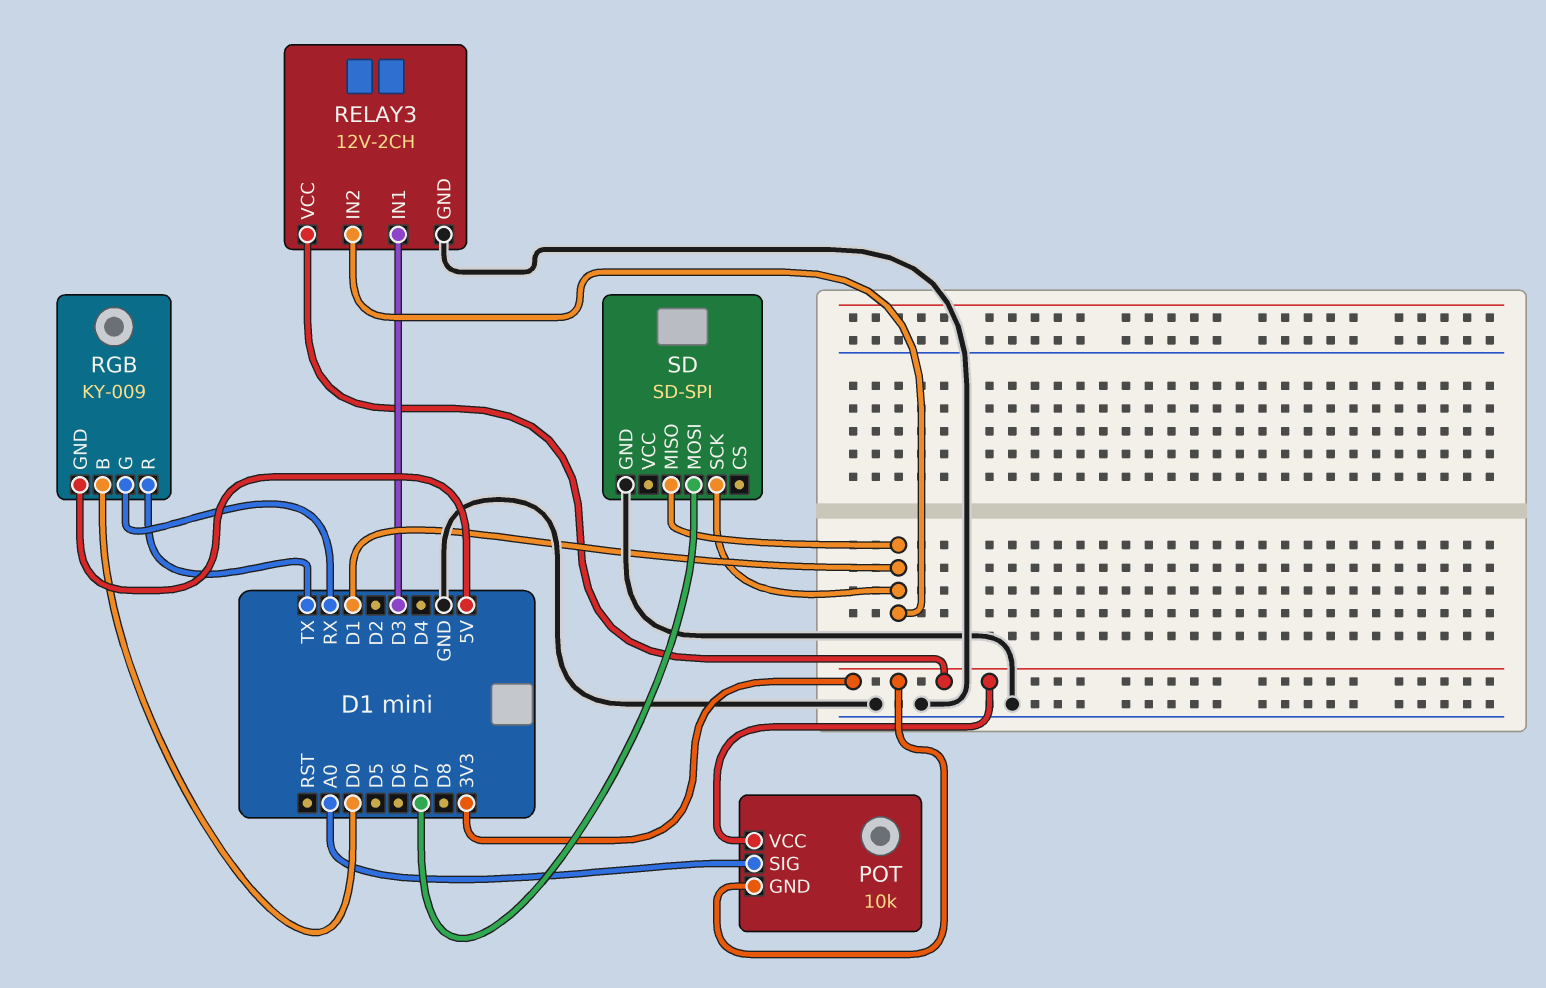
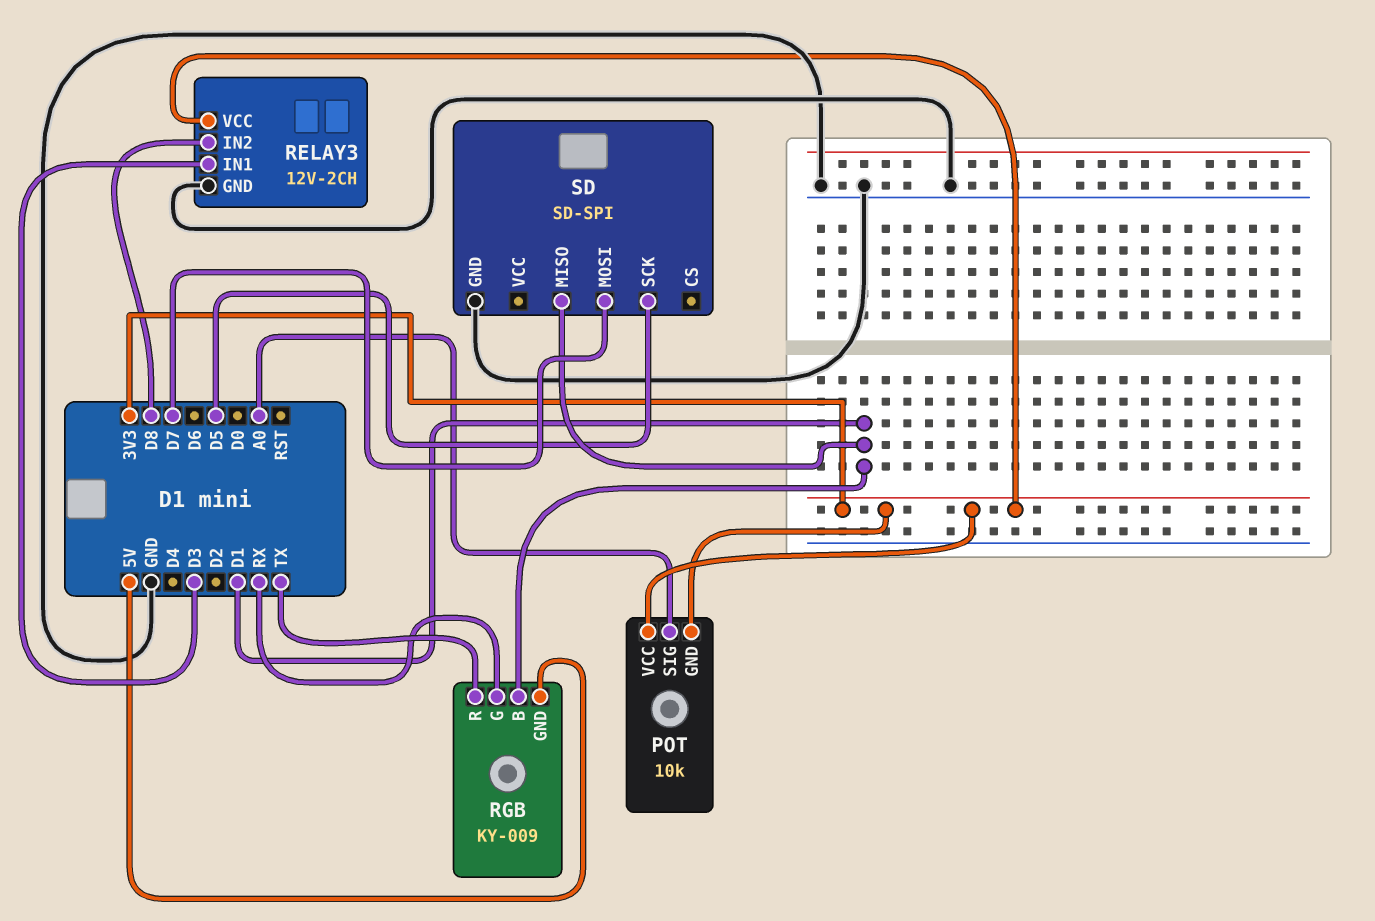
RELAY3 pin IN2: D1 -> D8
RGB pin B: D0 -> D1
SD pin SCK: D1 -> D5

